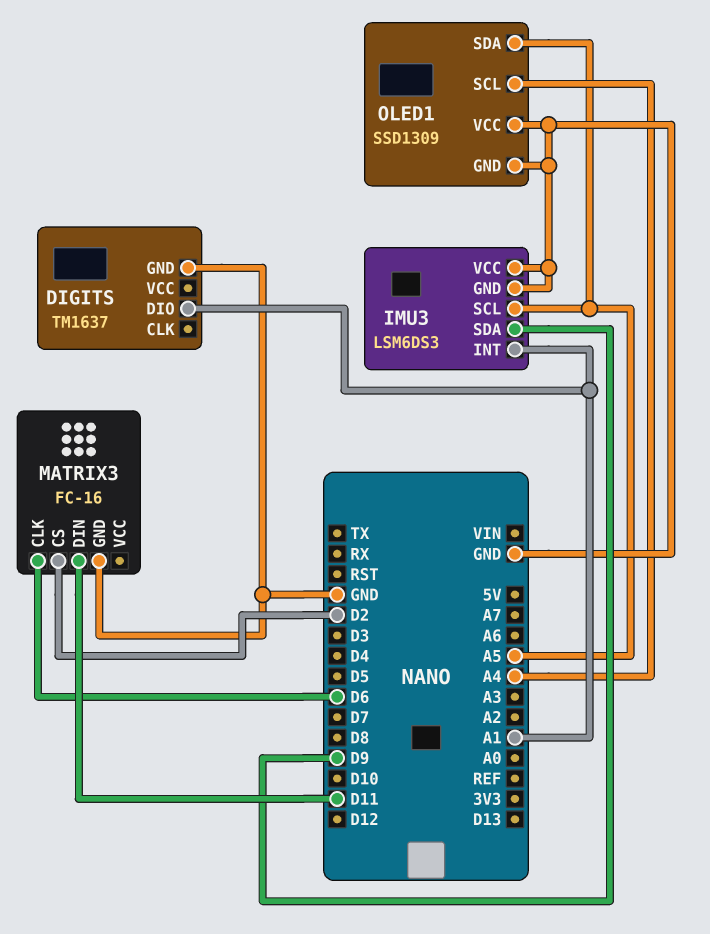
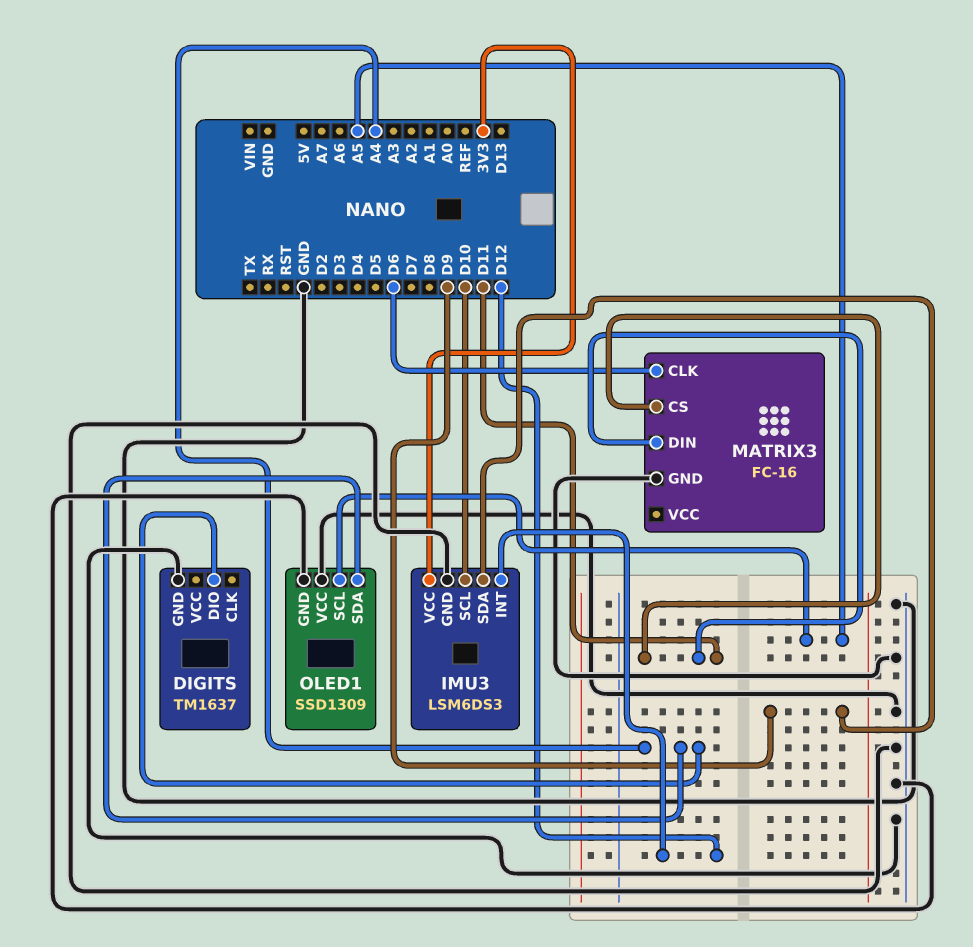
DIGITS pin DIO: A1 -> A4
IMU3 pin INT: A1 -> D12
IMU3 pin SCL: A5 -> D10
IMU3 pin VCC: GND -> 3V3
MATRIX3 pin CS: D2 -> D11
OLED1 pin SCL: A4 -> A5
OLED1 pin SDA: A5 -> A4

